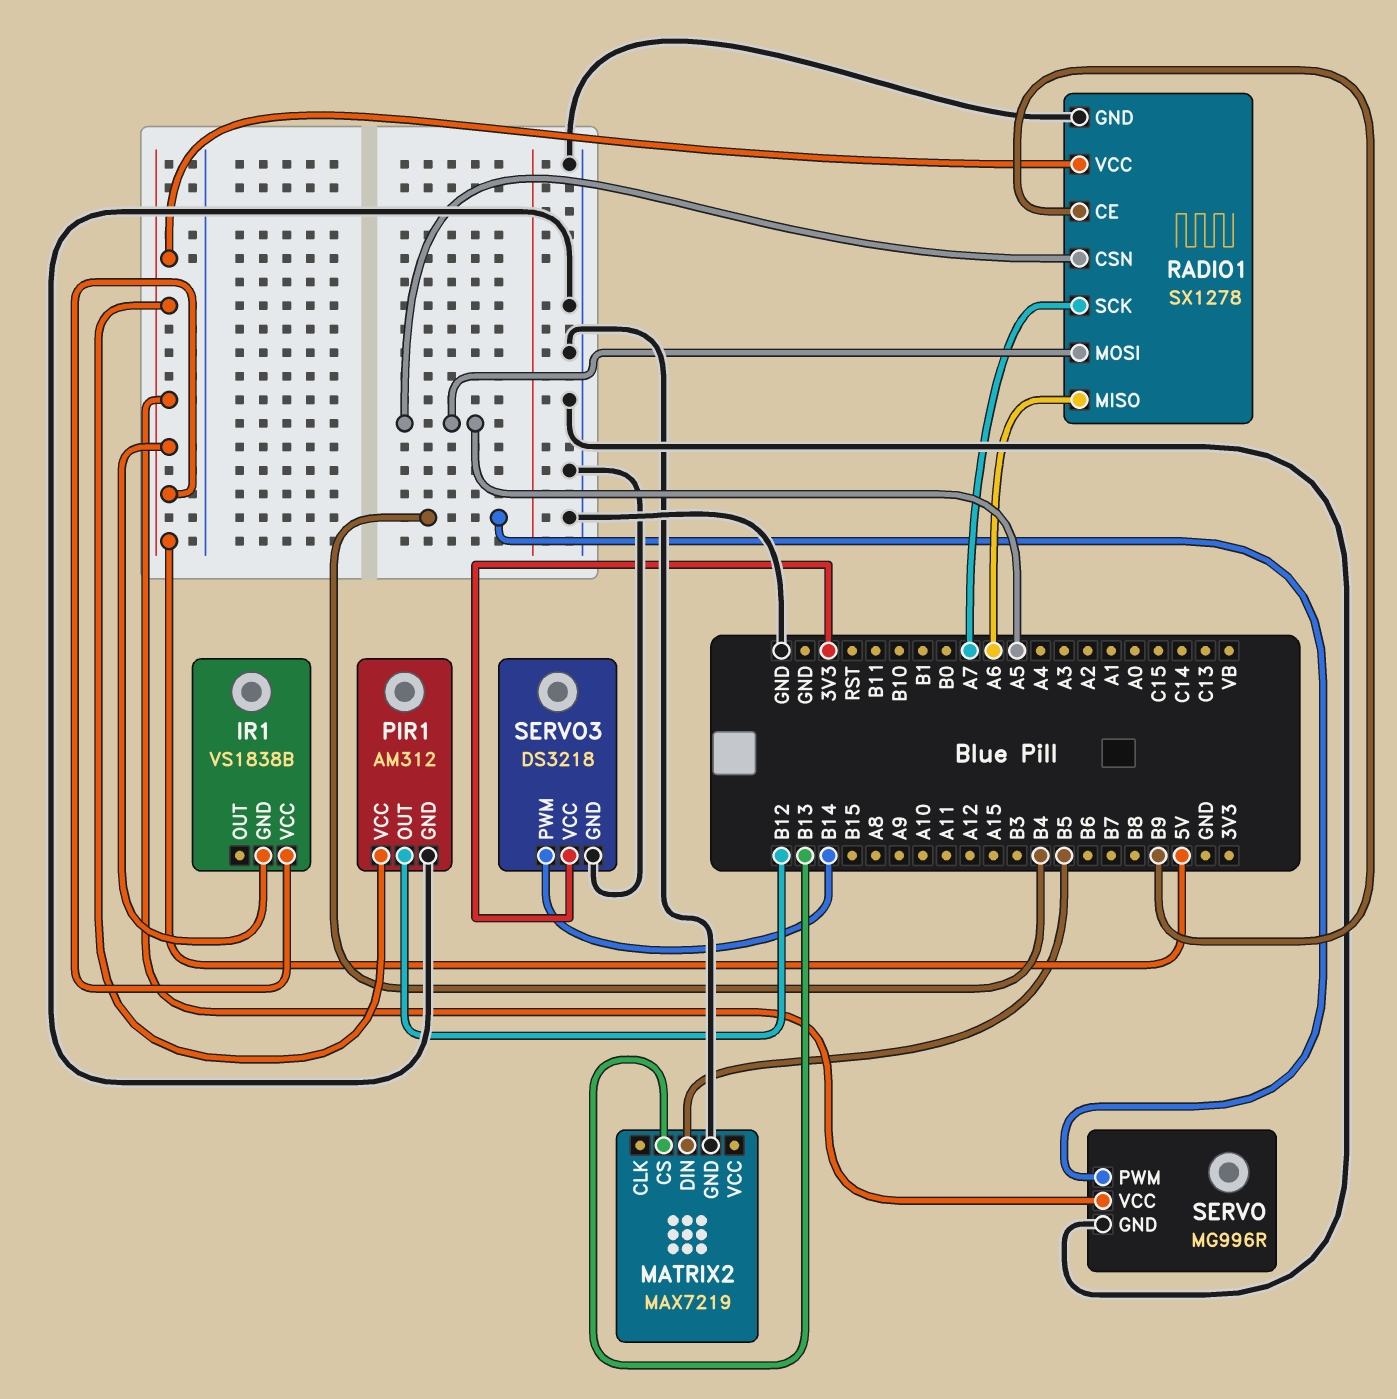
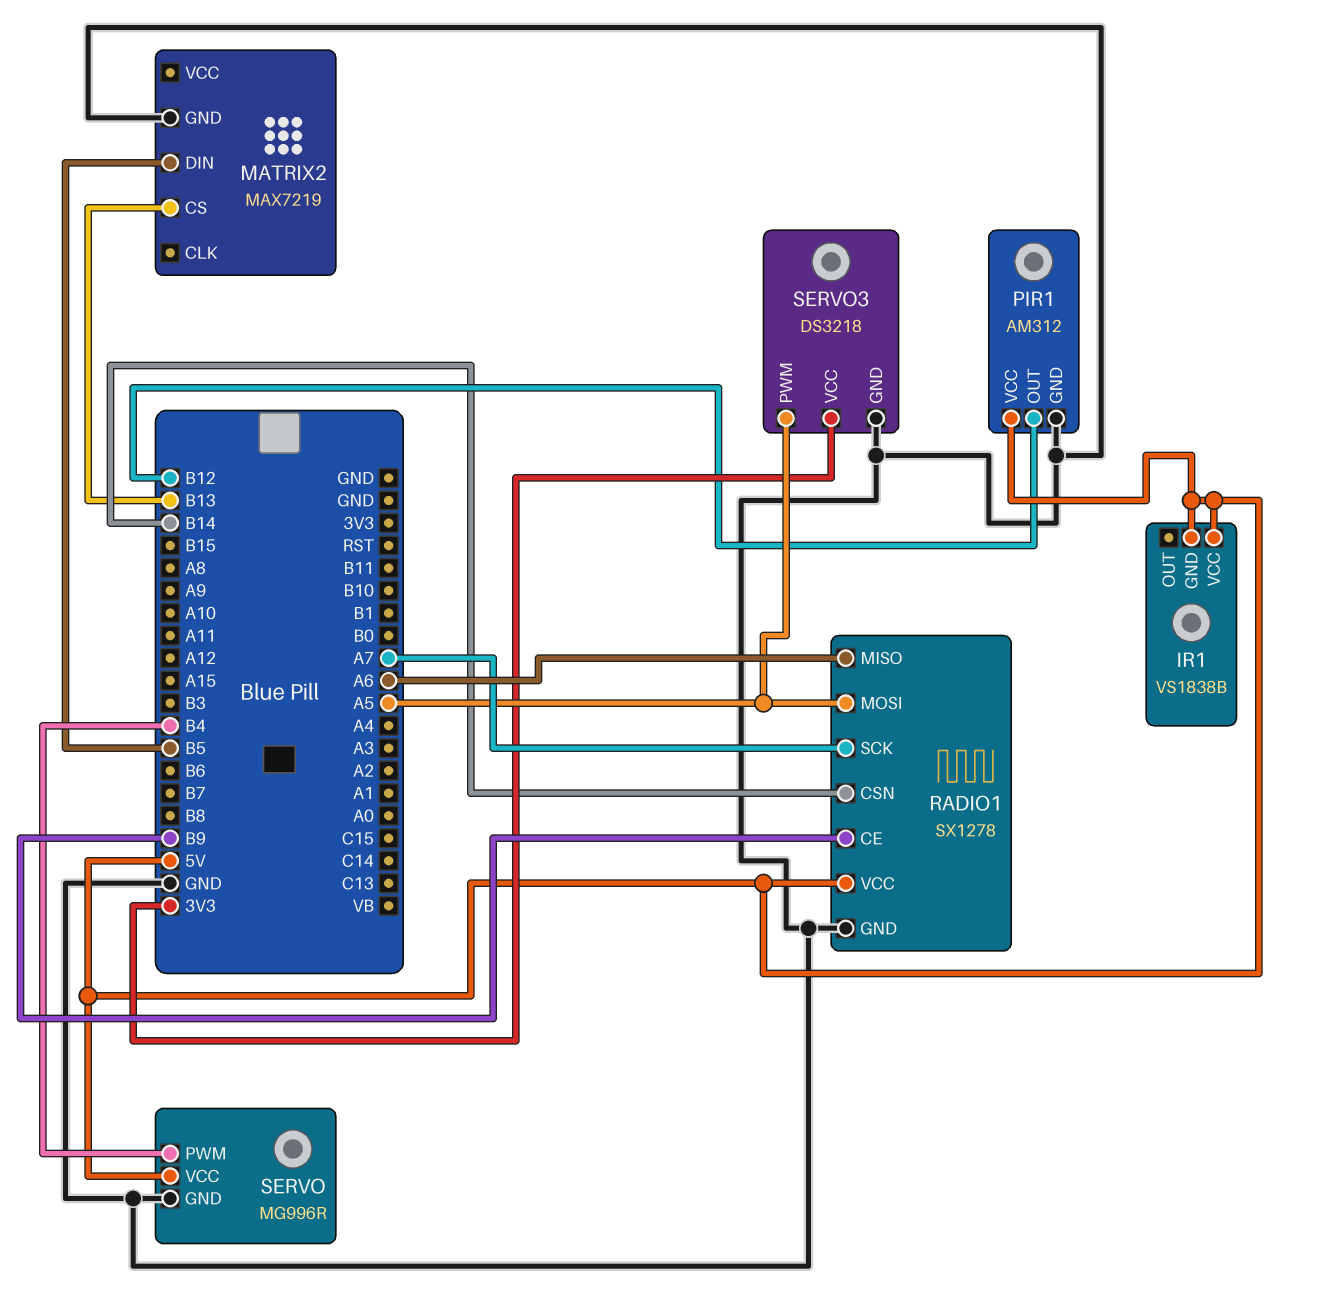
RADIO1 pin CSN: A5 -> B14
SERVO3 pin PWM: B14 -> A5

